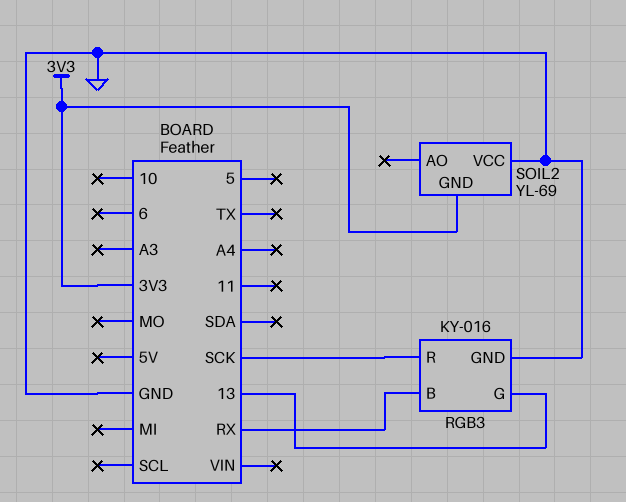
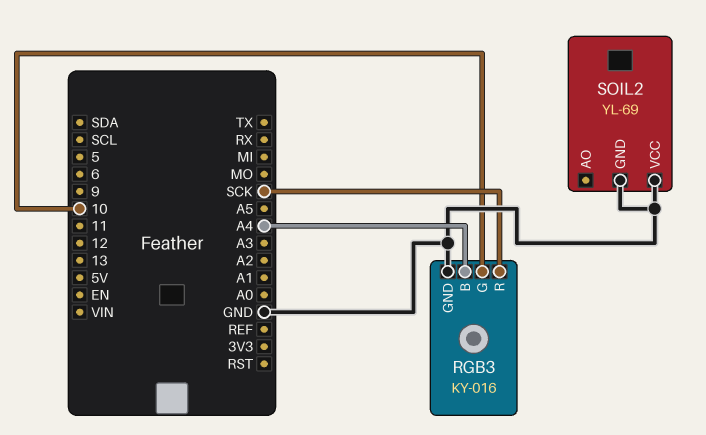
RGB3 pin B: RX -> A4
RGB3 pin G: 13 -> 10
SOIL2 pin GND: 3V3 -> GND

